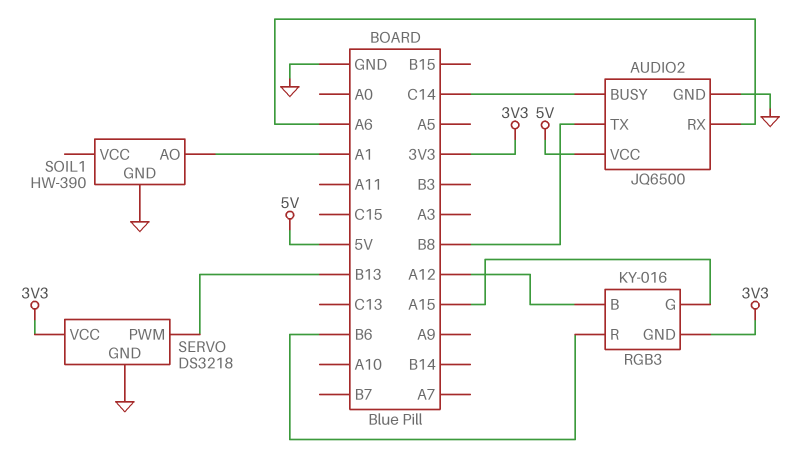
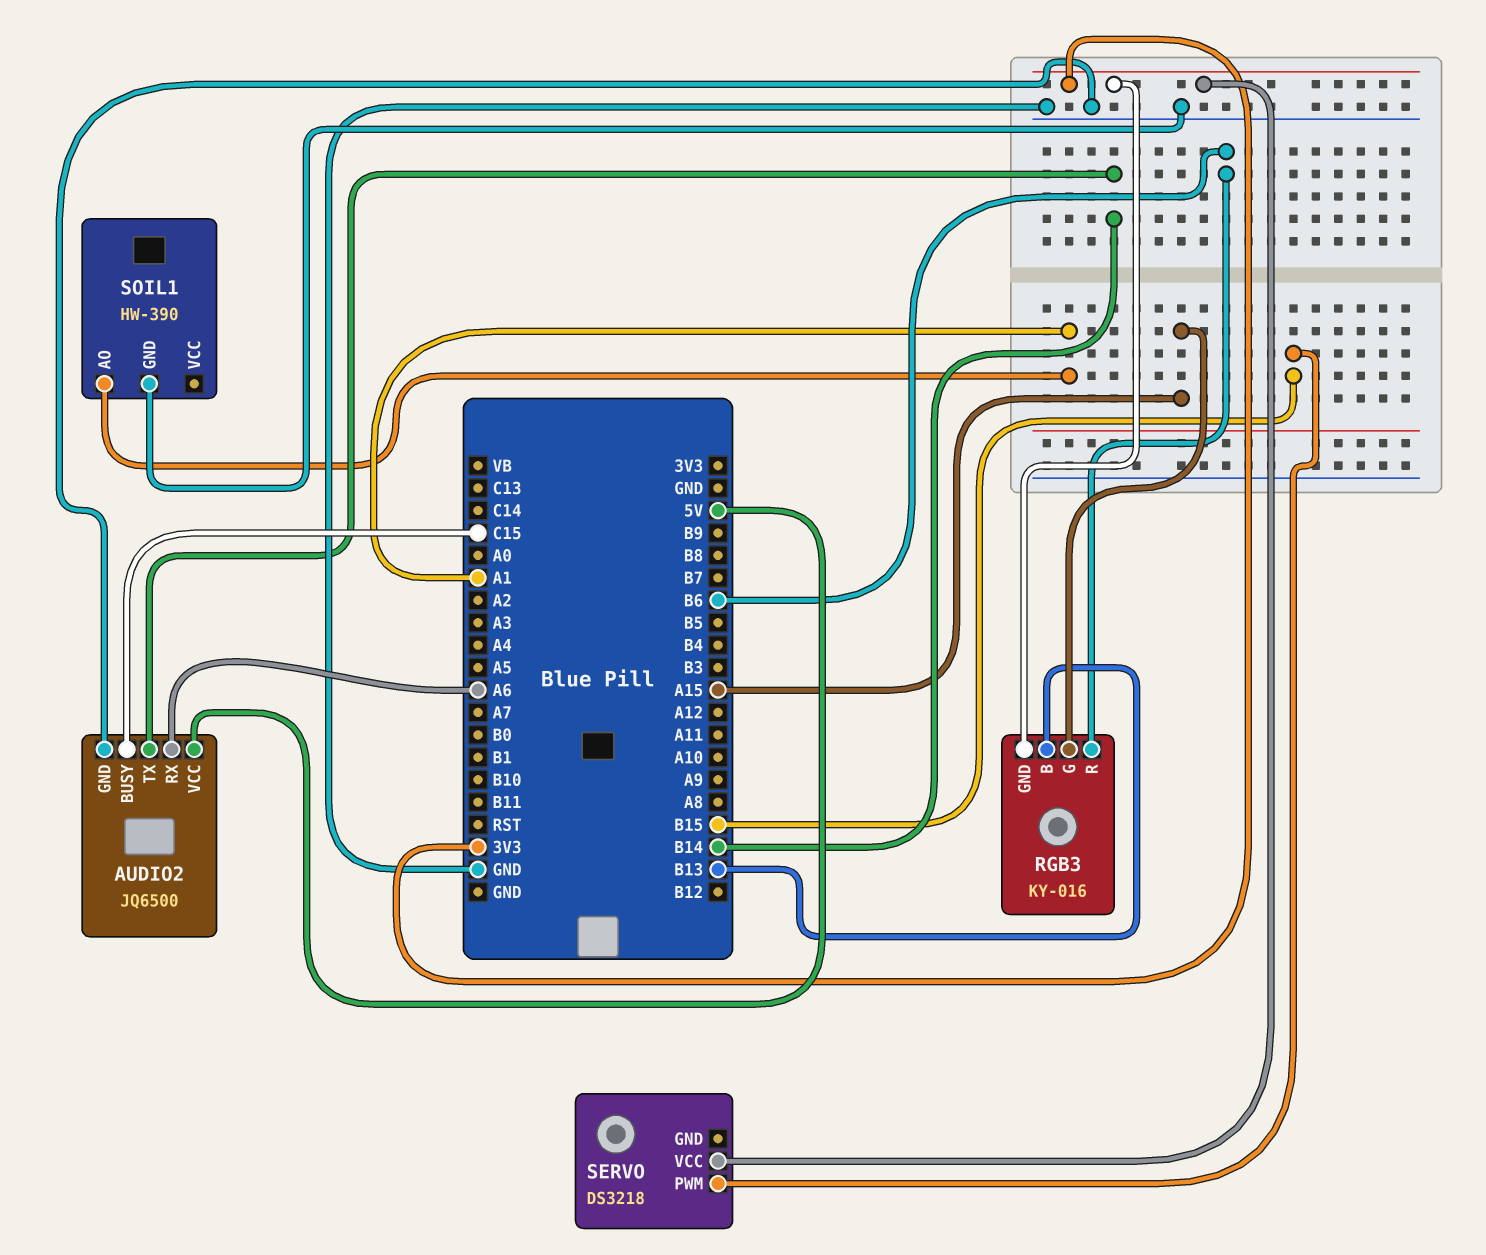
AUDIO2 pin BUSY: C14 -> C15
AUDIO2 pin TX: B8 -> B14
RGB3 pin B: A12 -> B13
SERVO pin GND: GND -> none
SERVO pin PWM: B13 -> B15

